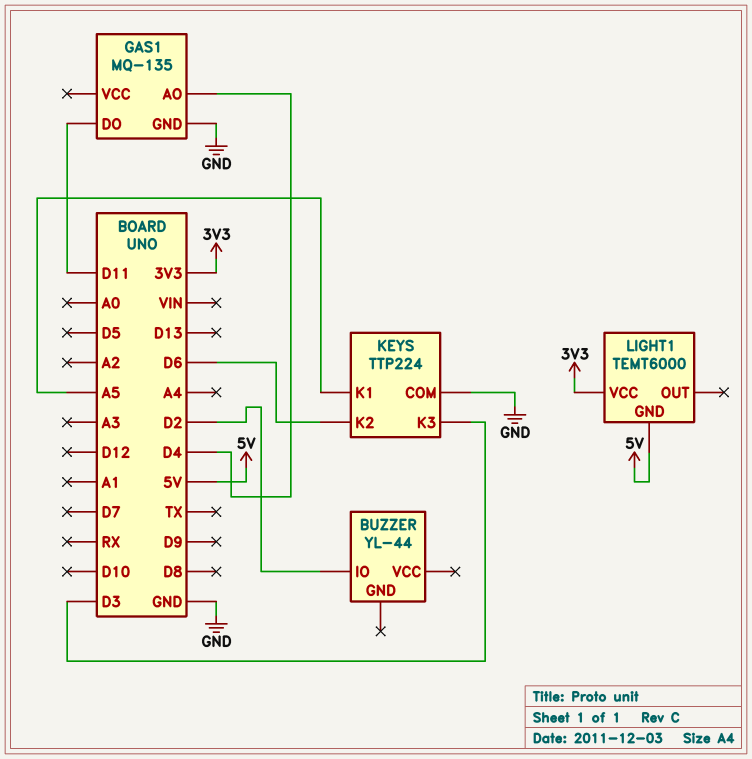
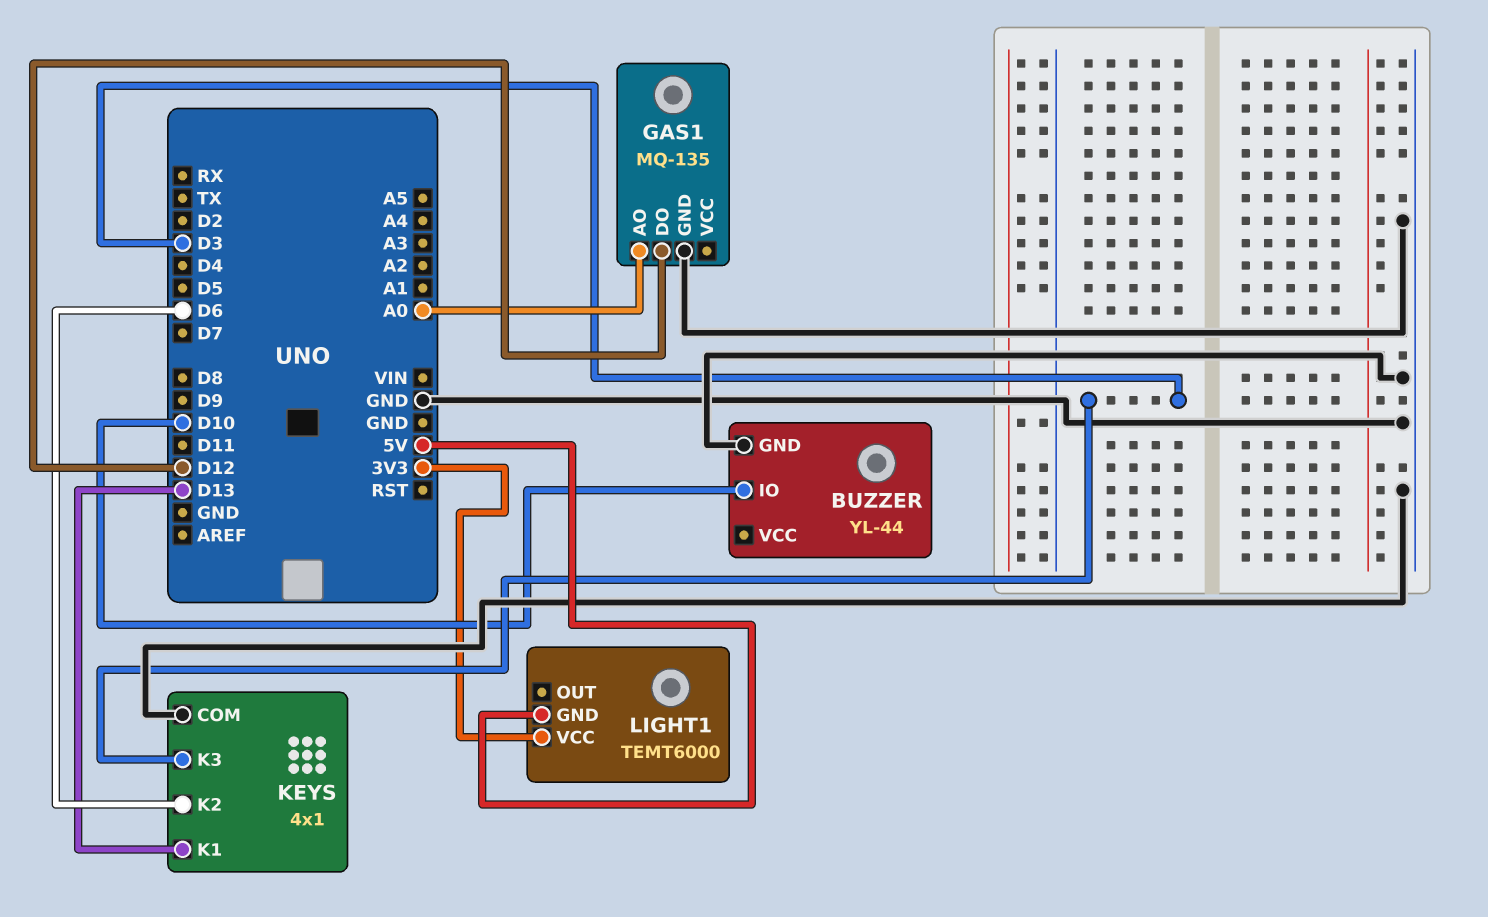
BUZZER pin GND: none -> GND
BUZZER pin IO: D2 -> D10
GAS1 pin AO: D4 -> A0
GAS1 pin DO: D11 -> D12
KEYS: TTP224 -> 4x1
KEYS pin K1: A5 -> D13

